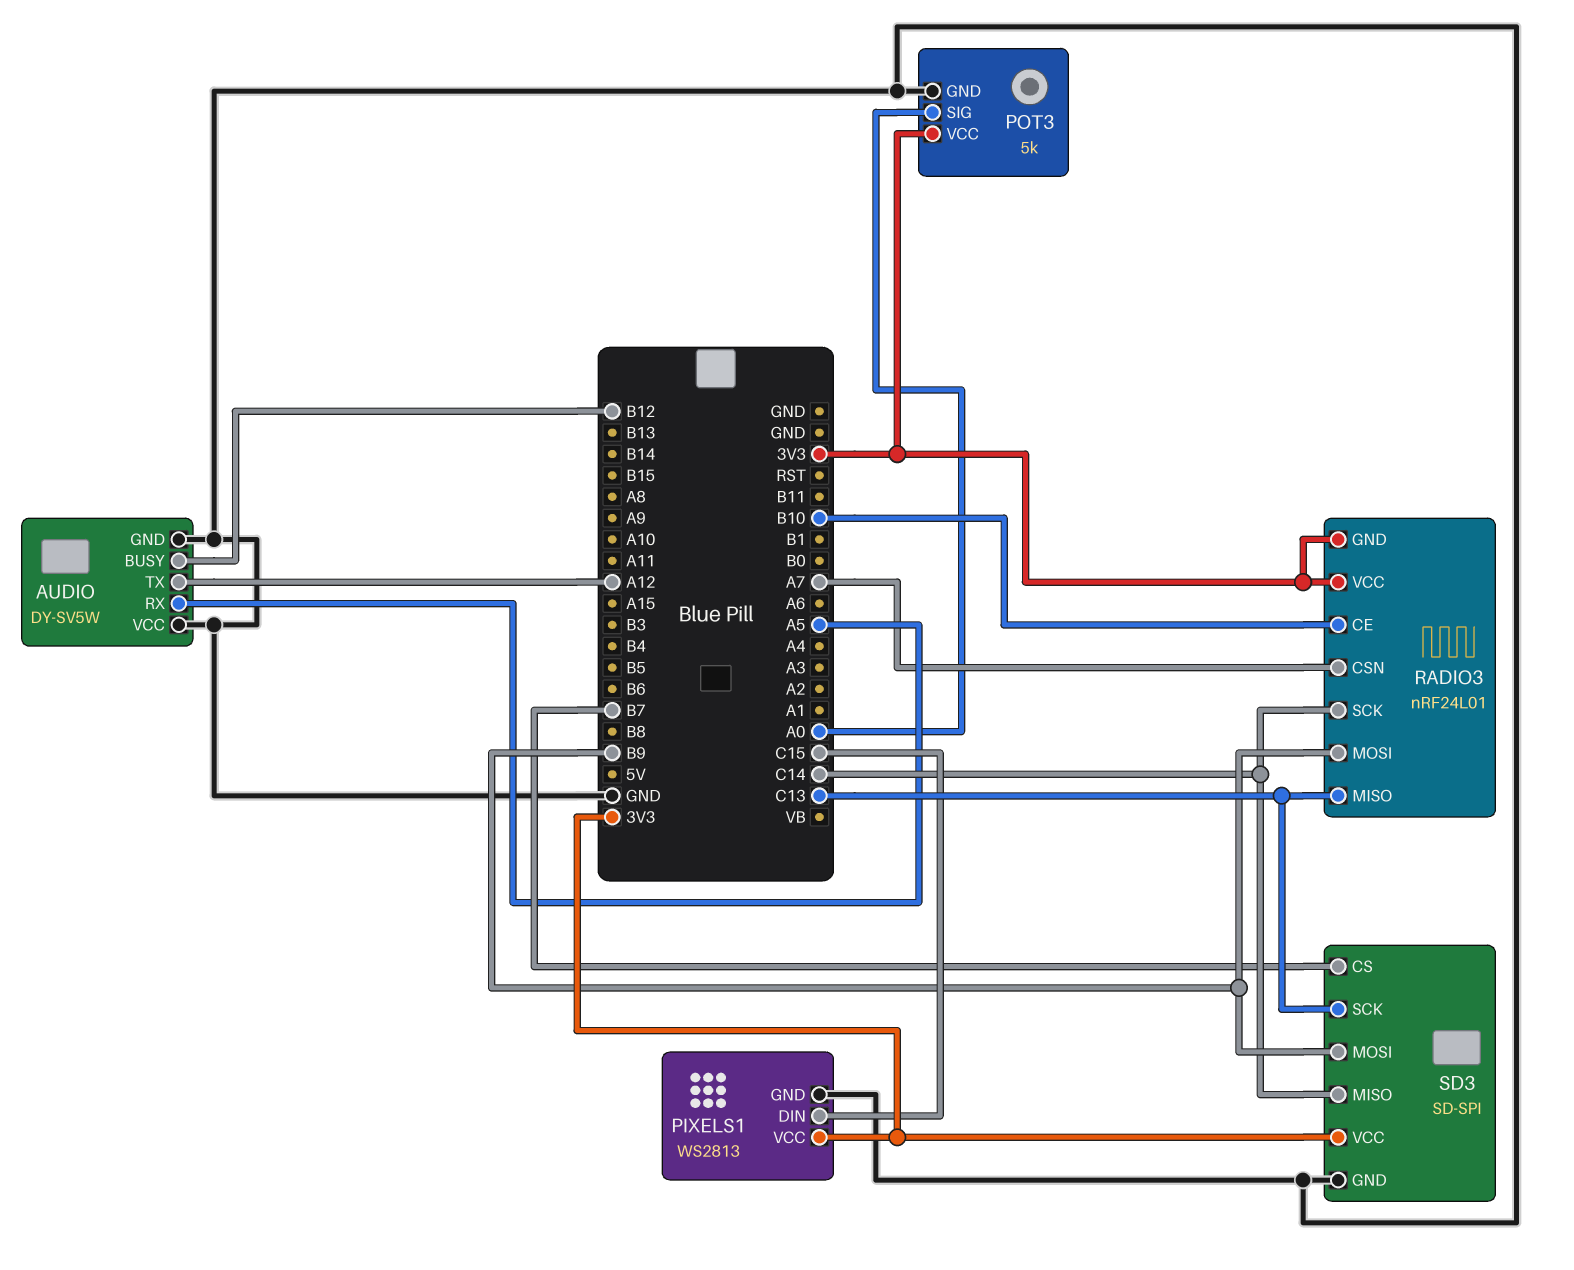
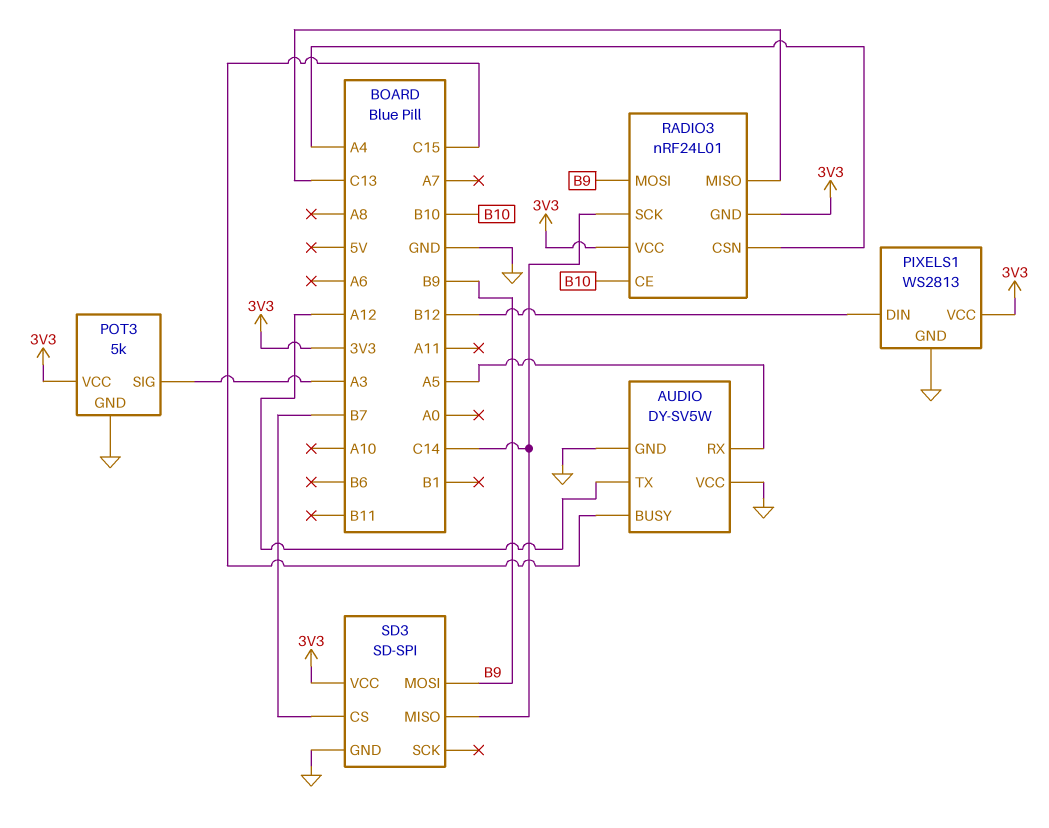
AUDIO pin BUSY: B12 -> C15
PIXELS1 pin DIN: C15 -> B12
POT3 pin SIG: A0 -> A3
RADIO3 pin CSN: A7 -> A4
SD3 pin SCK: C13 -> none

